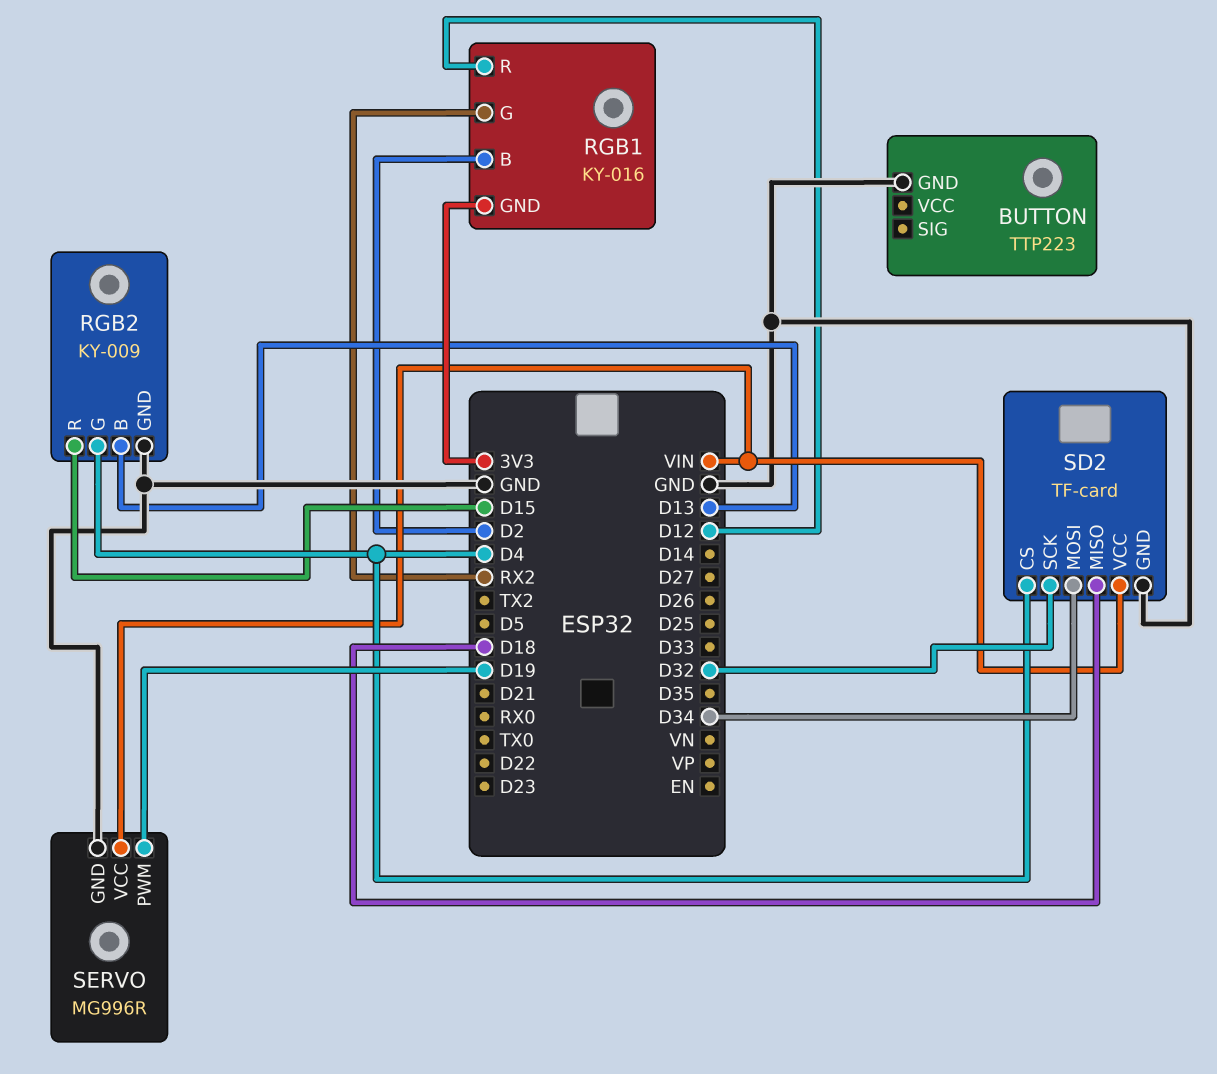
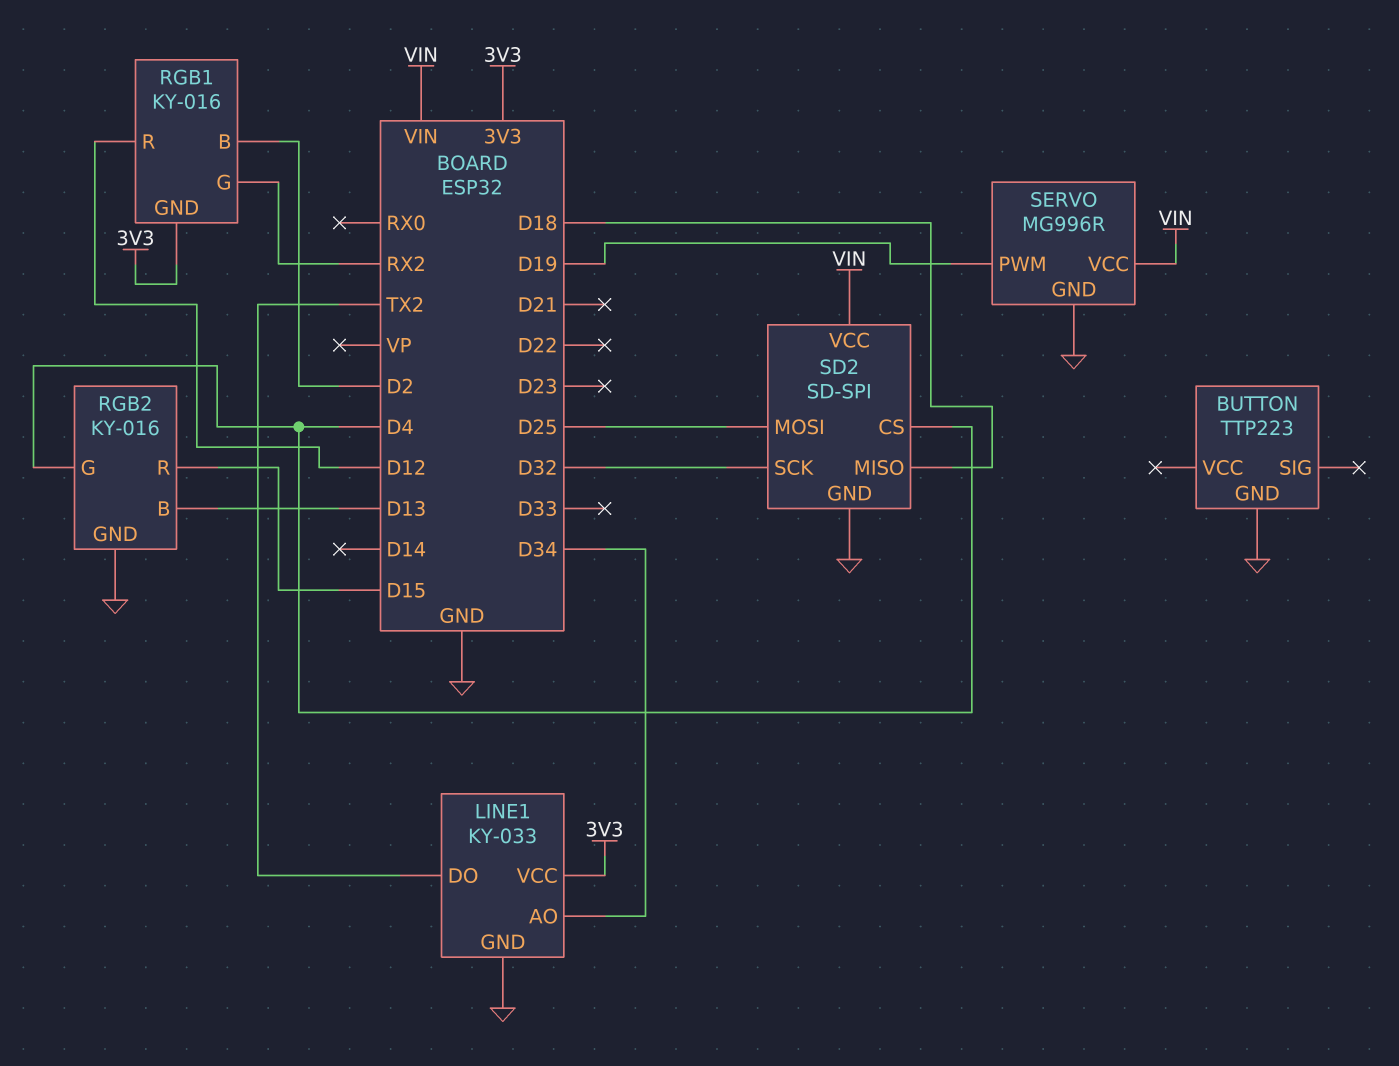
LINE1: none -> KY-033
LINE1 pin AO: none -> D34
LINE1 pin DO: none -> TX2
LINE1 pin GND: none -> GND
LINE1 pin VCC: none -> 3V3
RGB2: KY-009 -> KY-016
SD2: TF-card -> SD-SPI
SD2 pin MOSI: D34 -> D25

